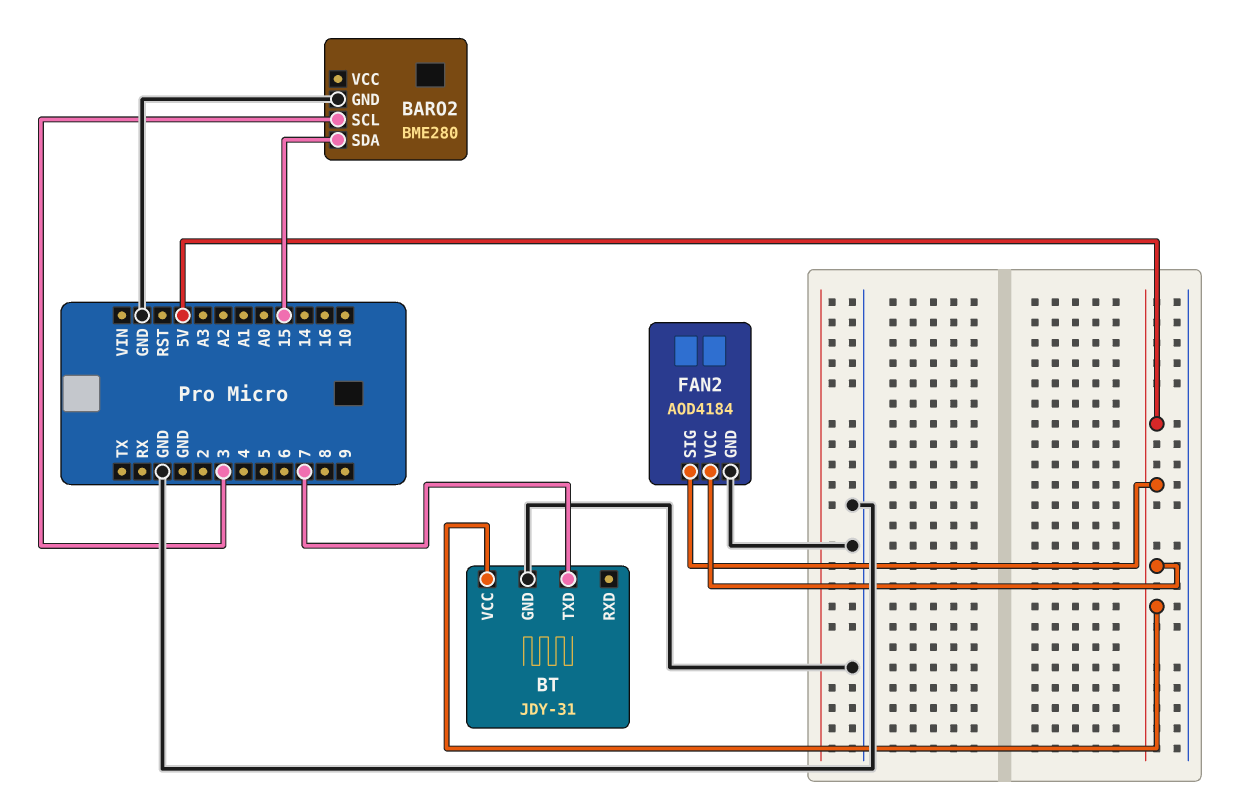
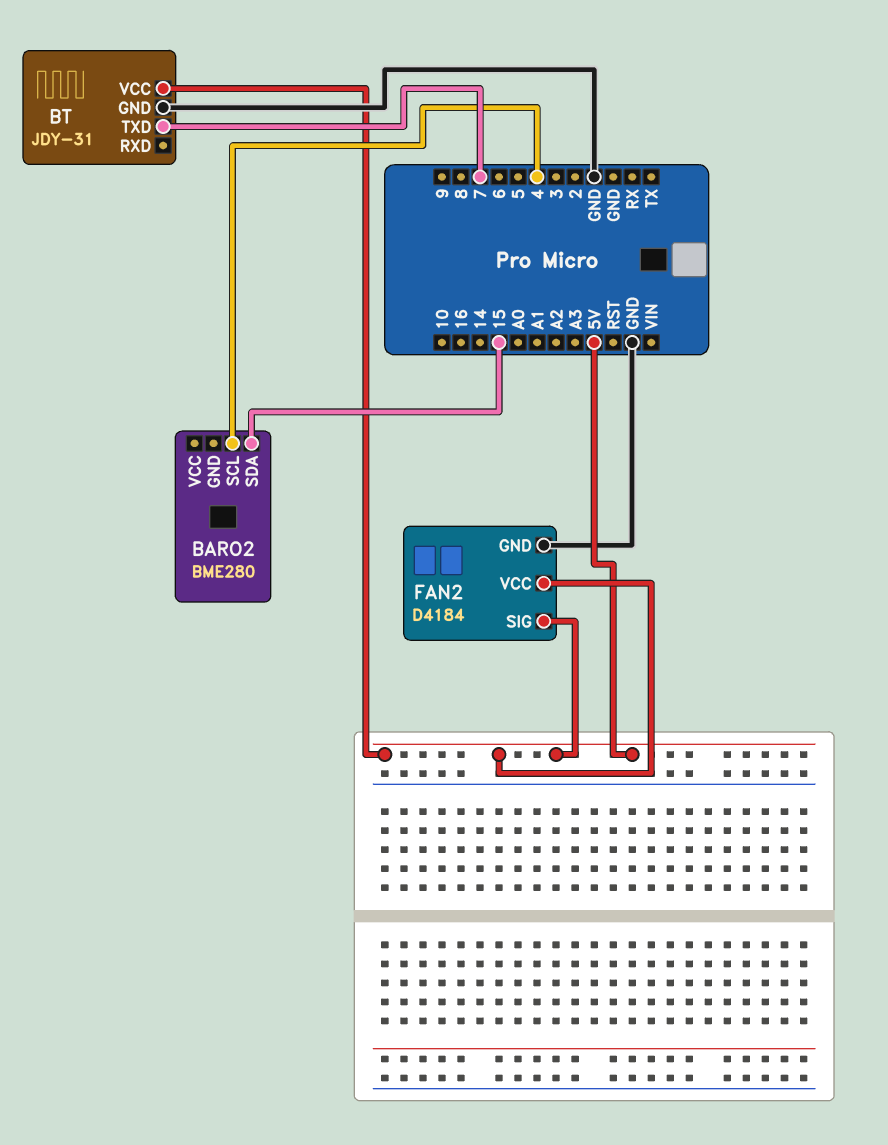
BARO2 pin GND: GND -> none
BARO2 pin SCL: 3 -> 4
FAN2: AOD4184 -> D4184

